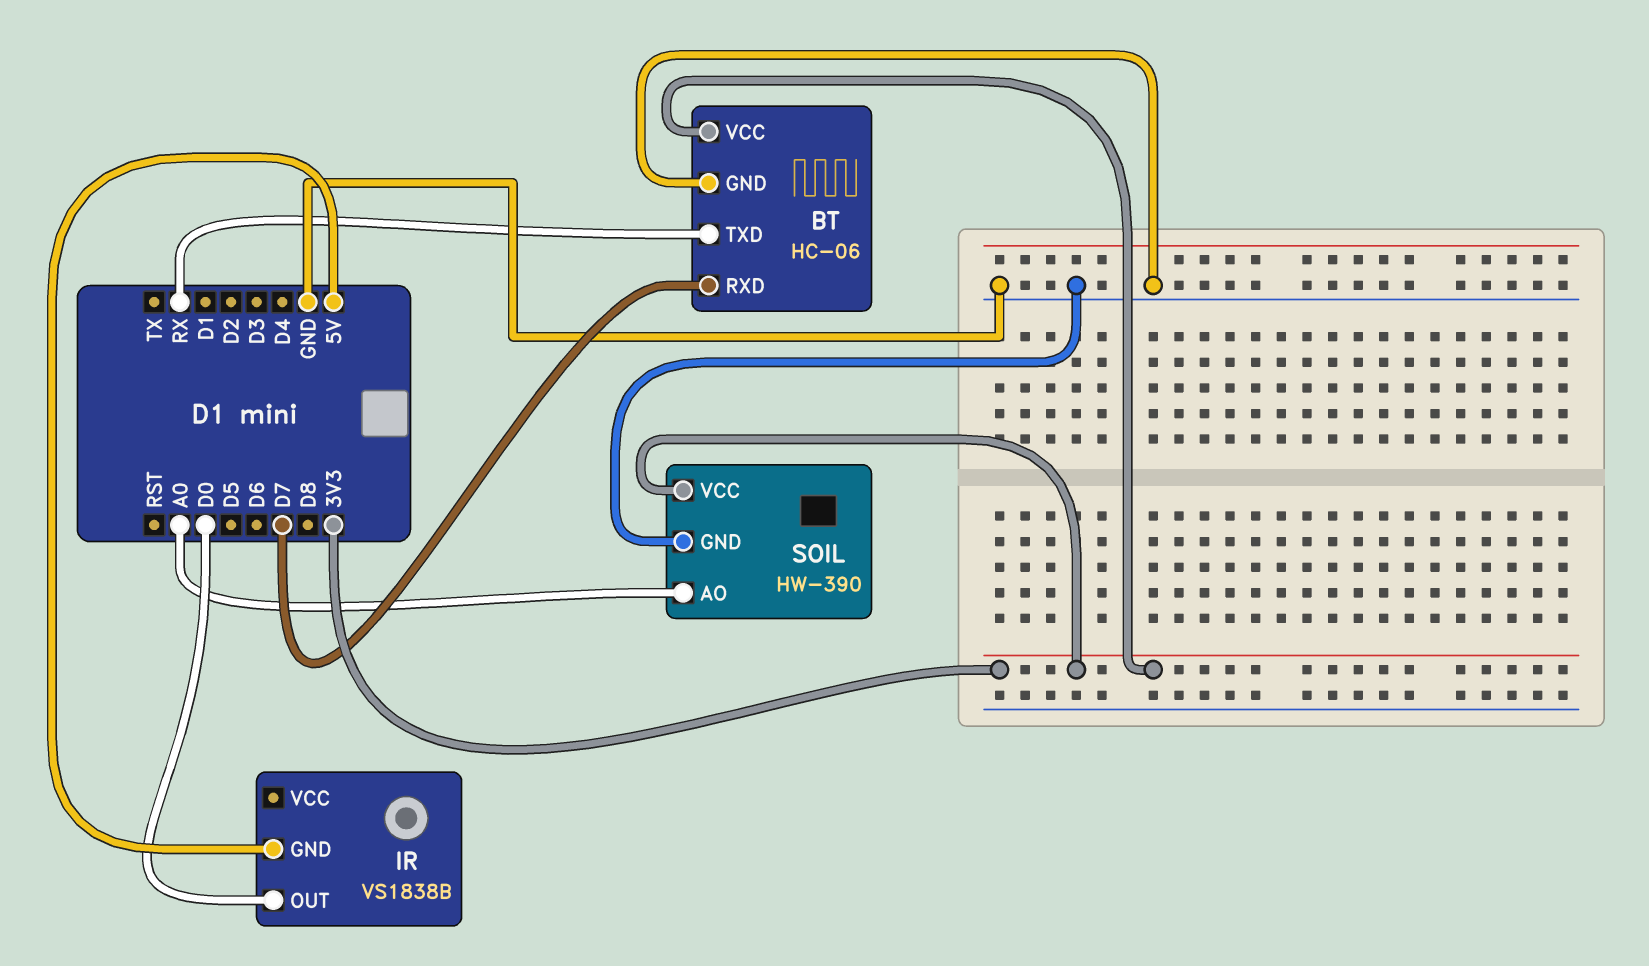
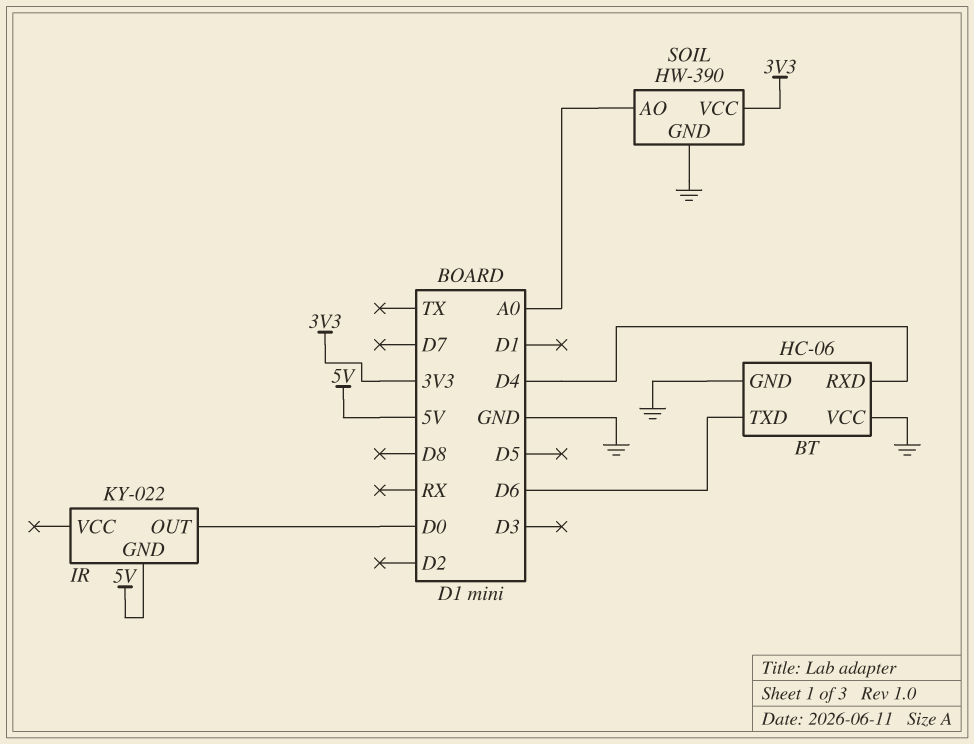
BT pin RXD: D7 -> D4
BT pin TXD: RX -> D6
BT pin VCC: 3V3 -> GND
IR: VS1838B -> KY-022

